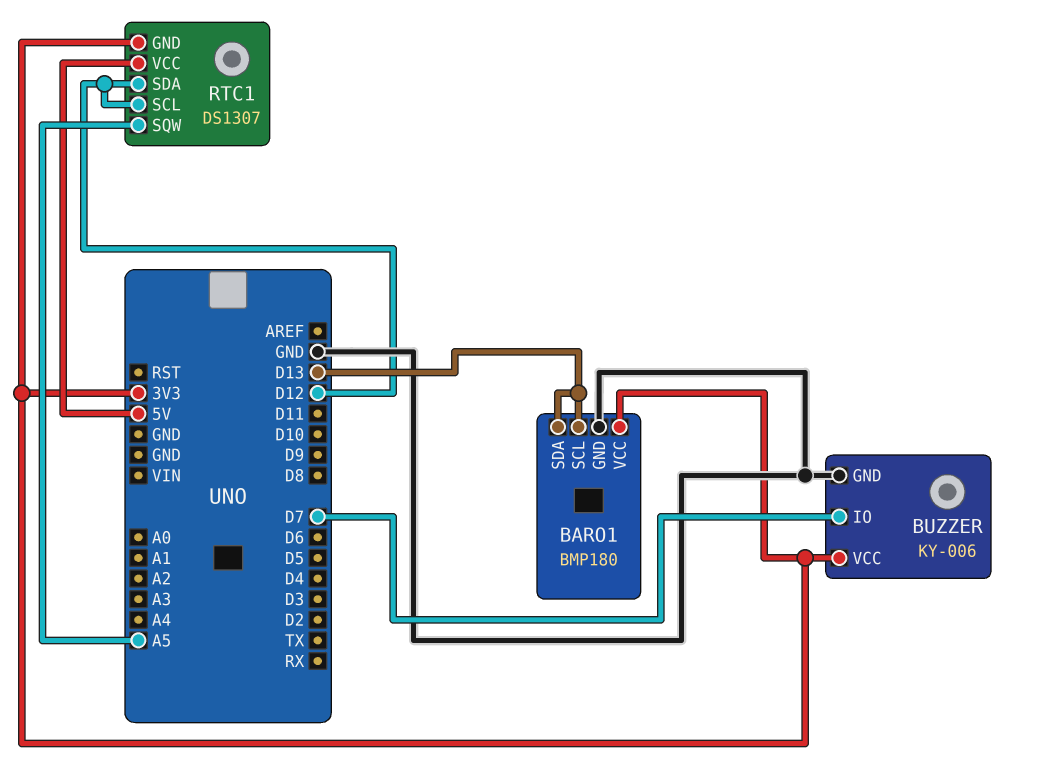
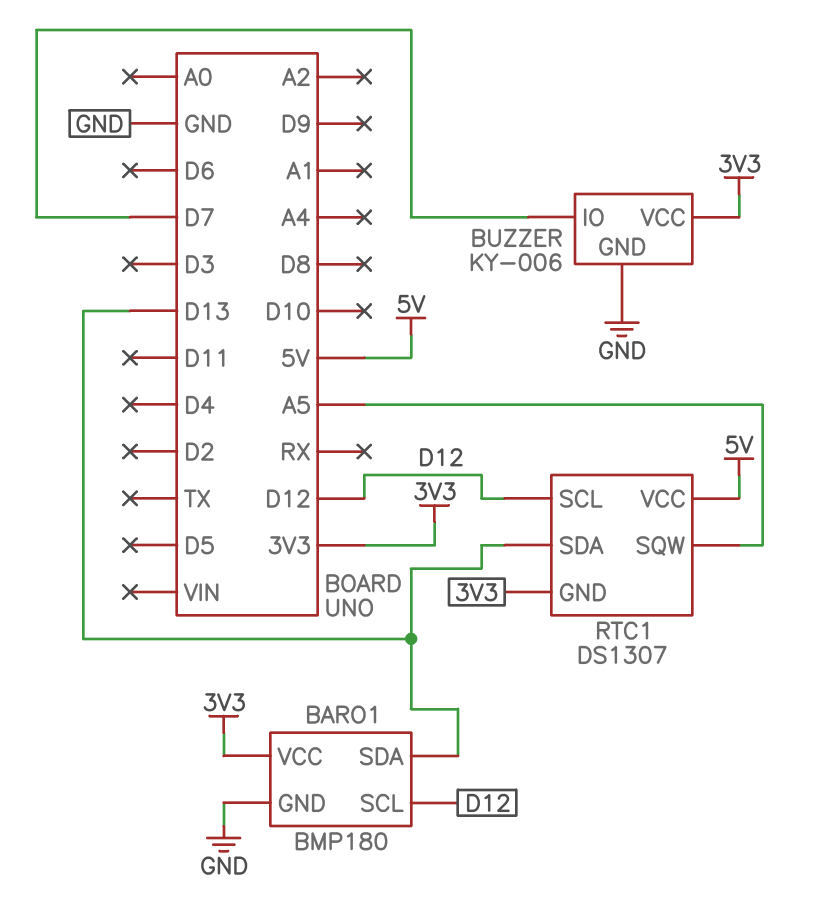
BARO1 pin SCL: D13 -> D12
RTC1 pin SDA: D12 -> D13

